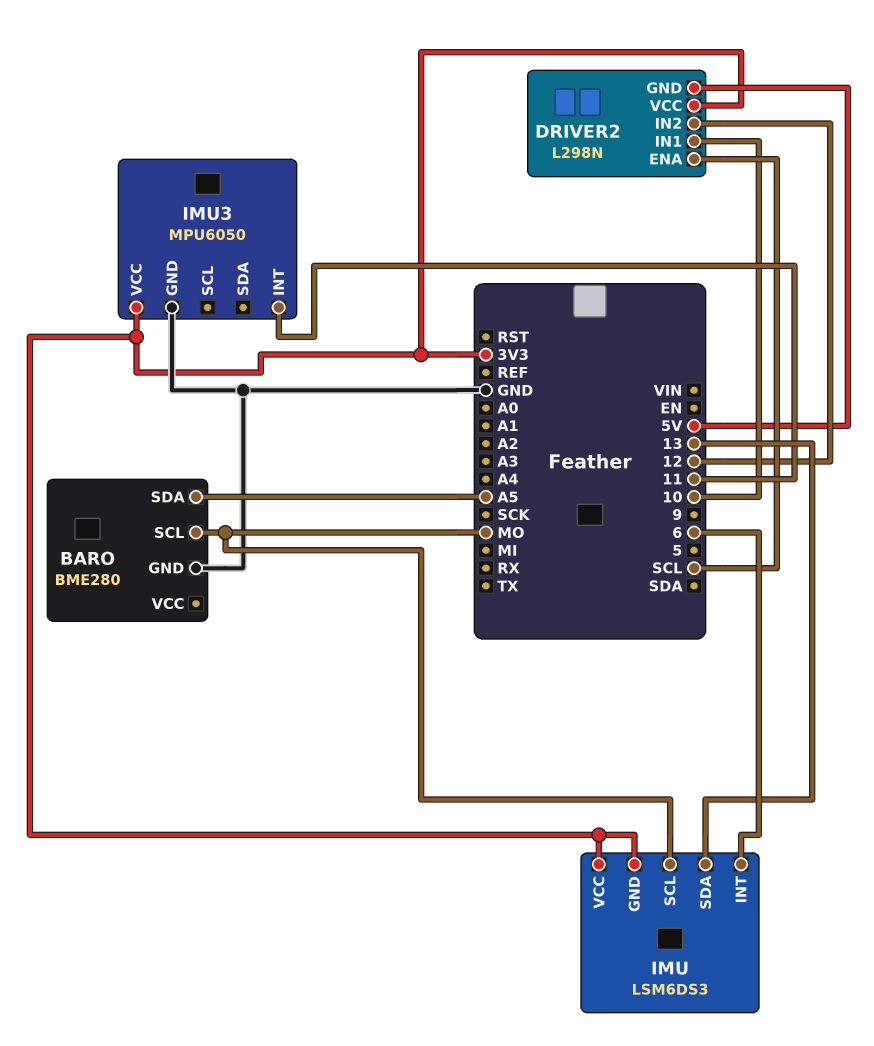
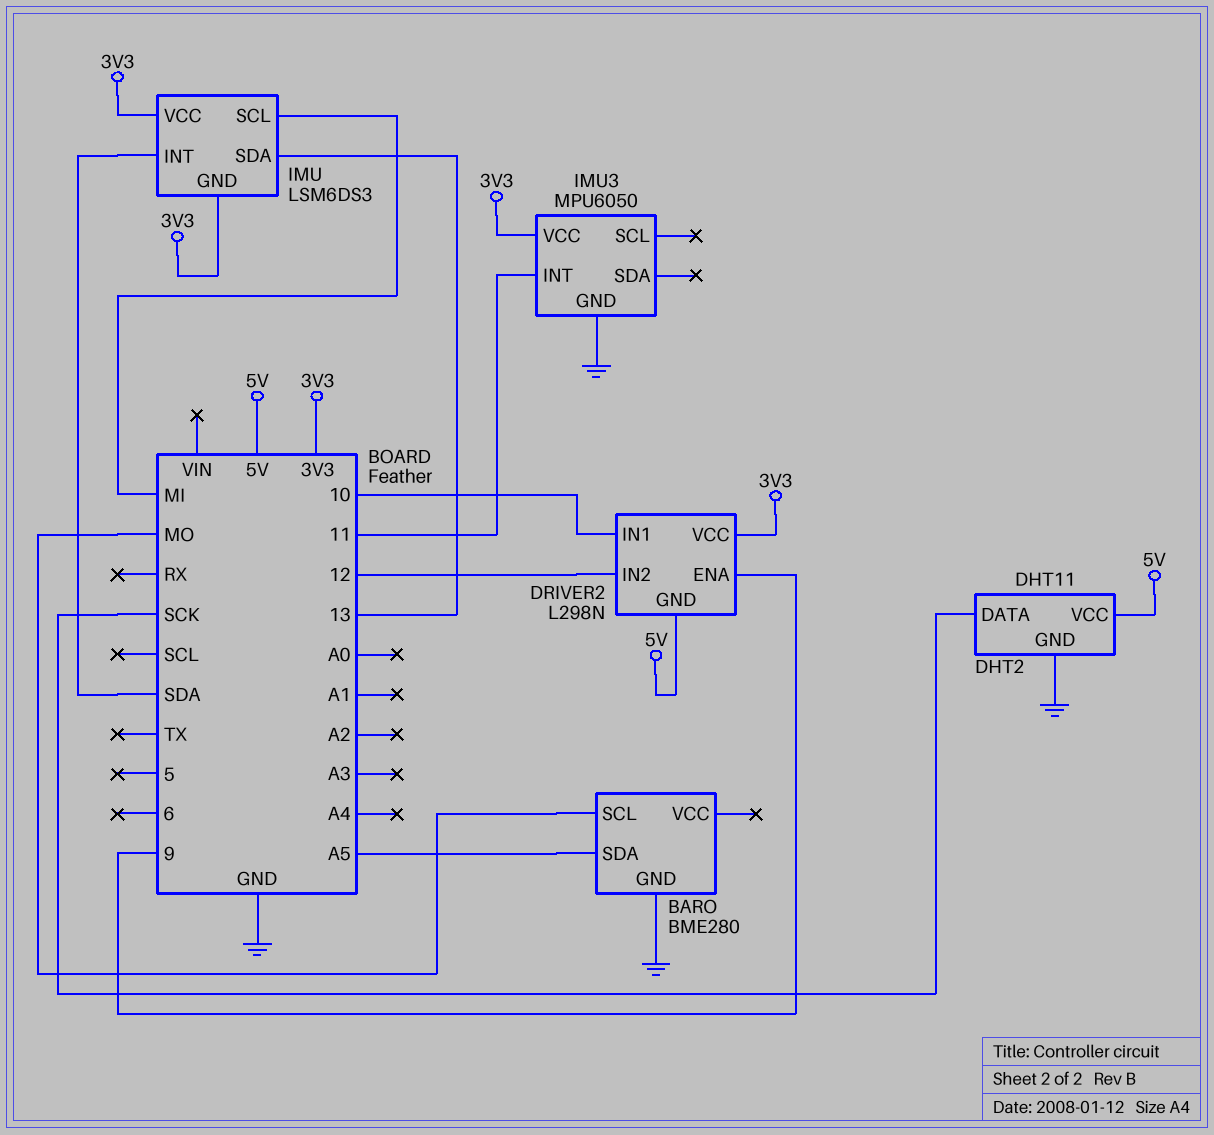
DHT2: none -> DHT11
DHT2 pin DATA: none -> SCK
DHT2 pin GND: none -> GND
DHT2 pin VCC: none -> 5V
DRIVER2 pin ENA: SCL -> 9
IMU pin INT: 6 -> SDA
IMU pin SCL: MO -> MI

